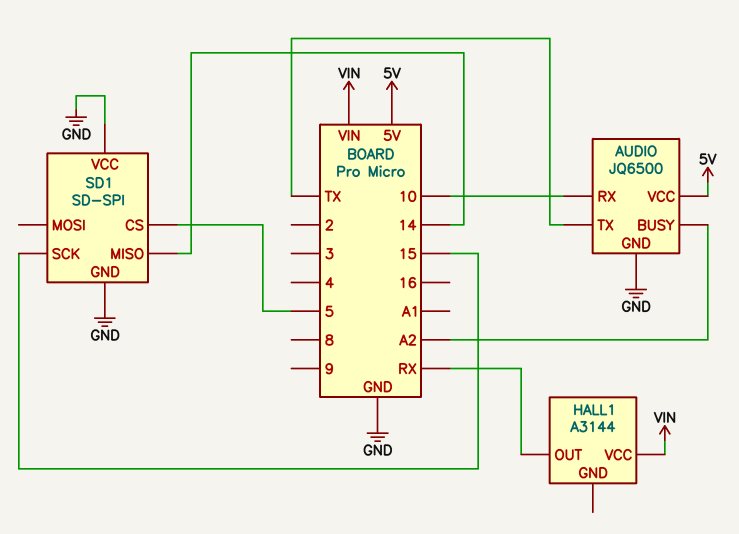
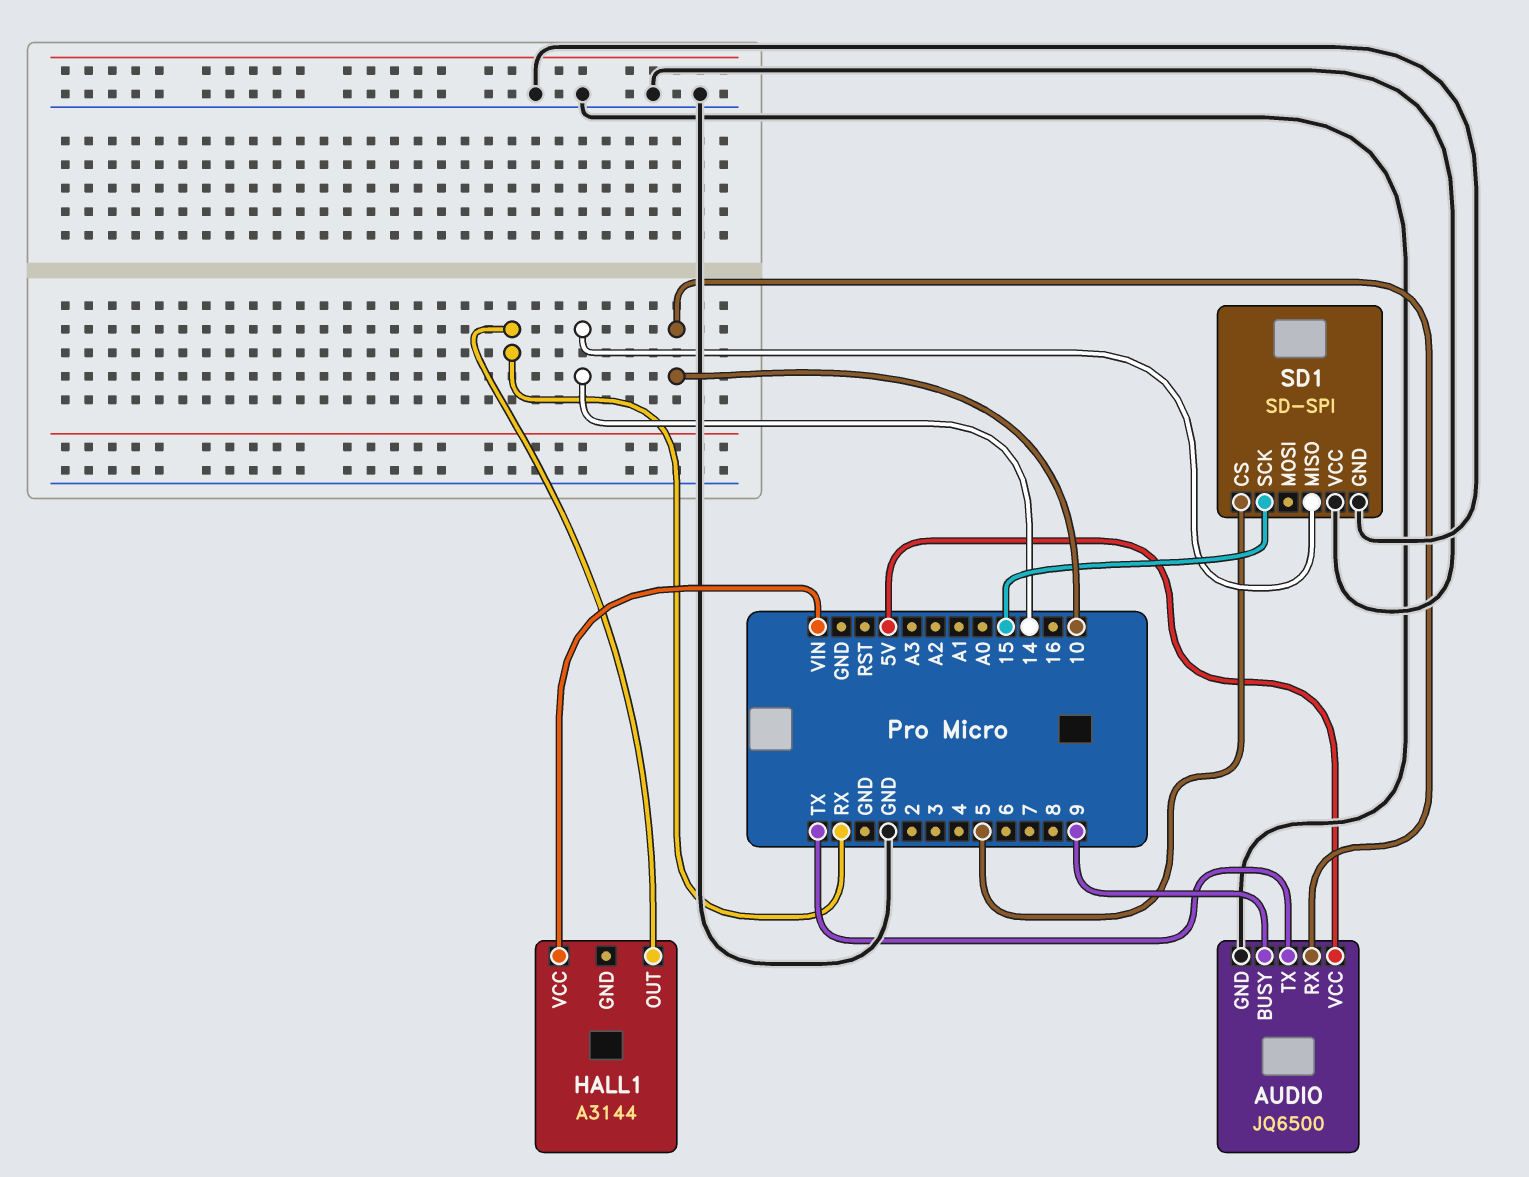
AUDIO pin BUSY: A2 -> 9

